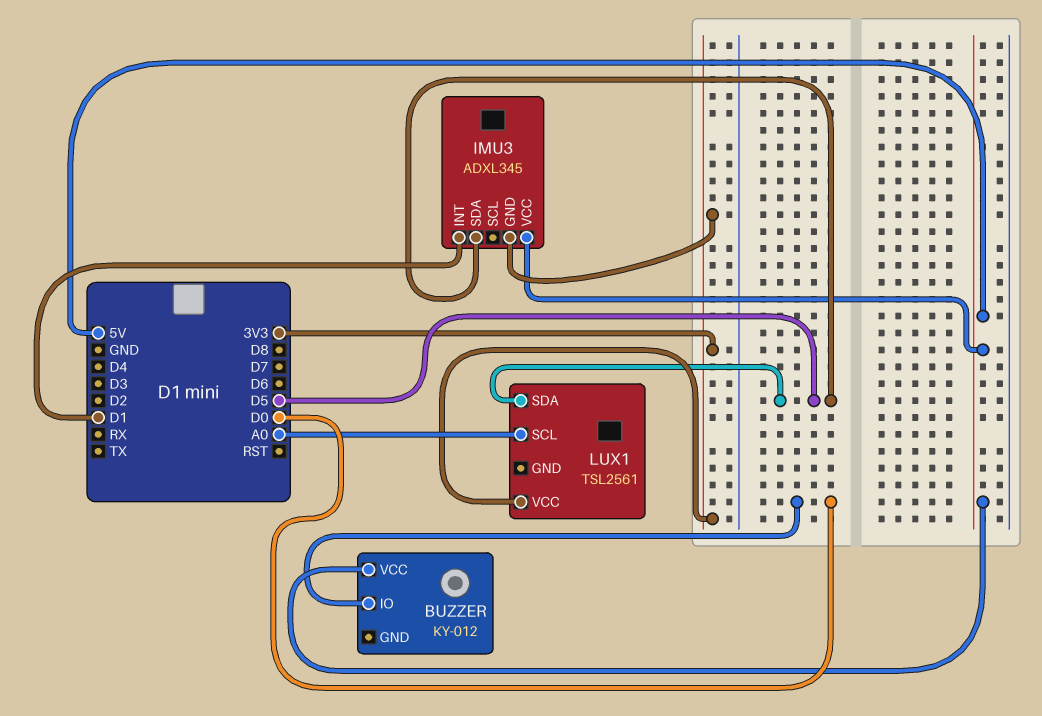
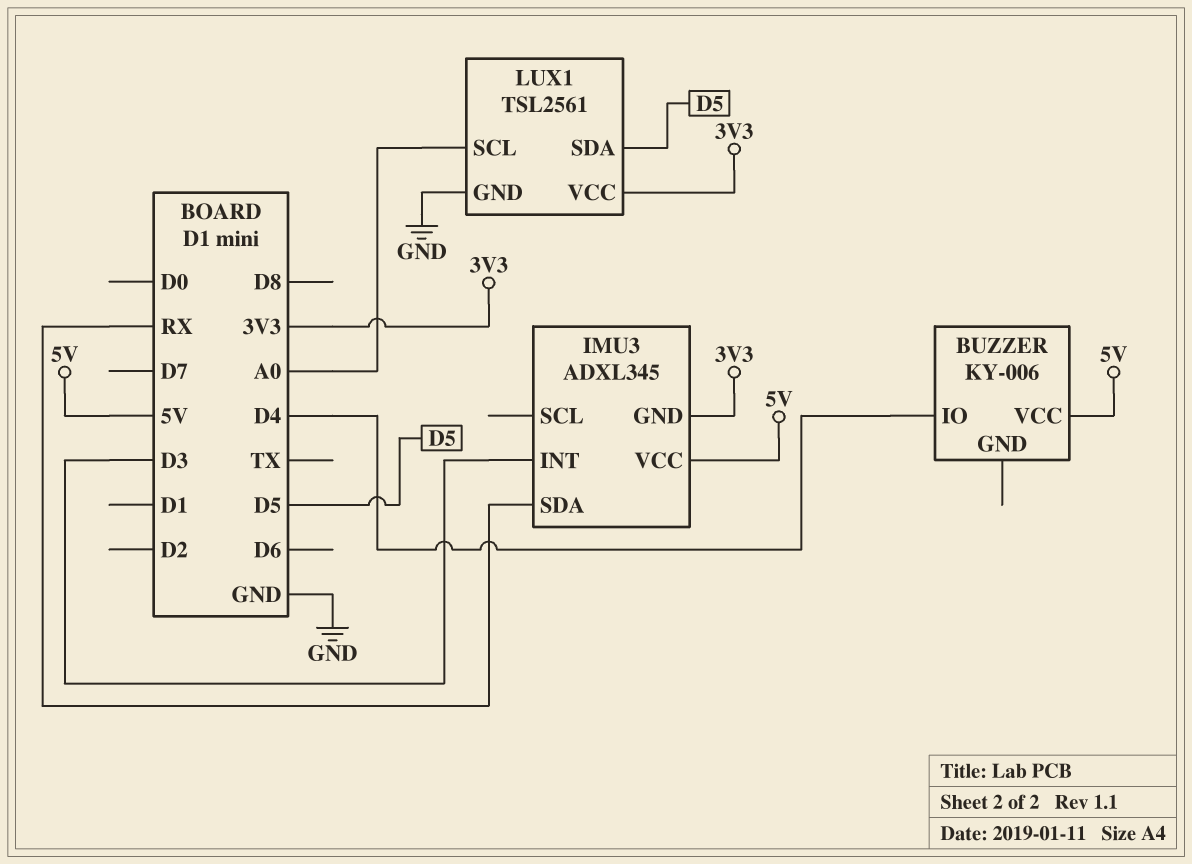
BUZZER: KY-012 -> KY-006
BUZZER pin IO: D0 -> D4
IMU3 pin INT: D1 -> D3
IMU3 pin SDA: D5 -> RX
LUX1 pin GND: none -> GND

